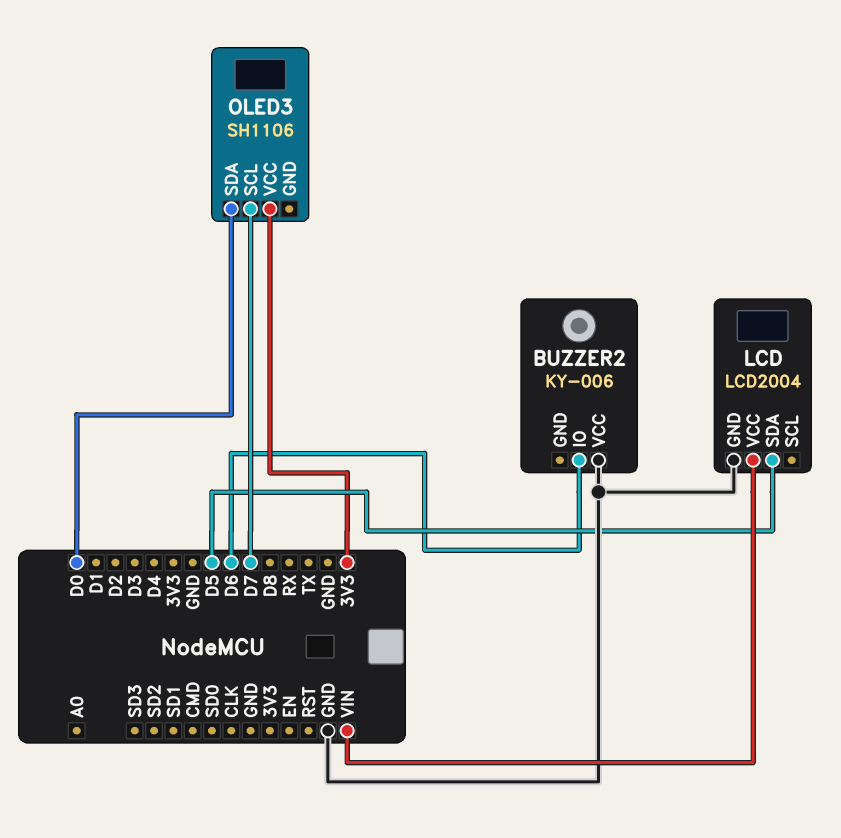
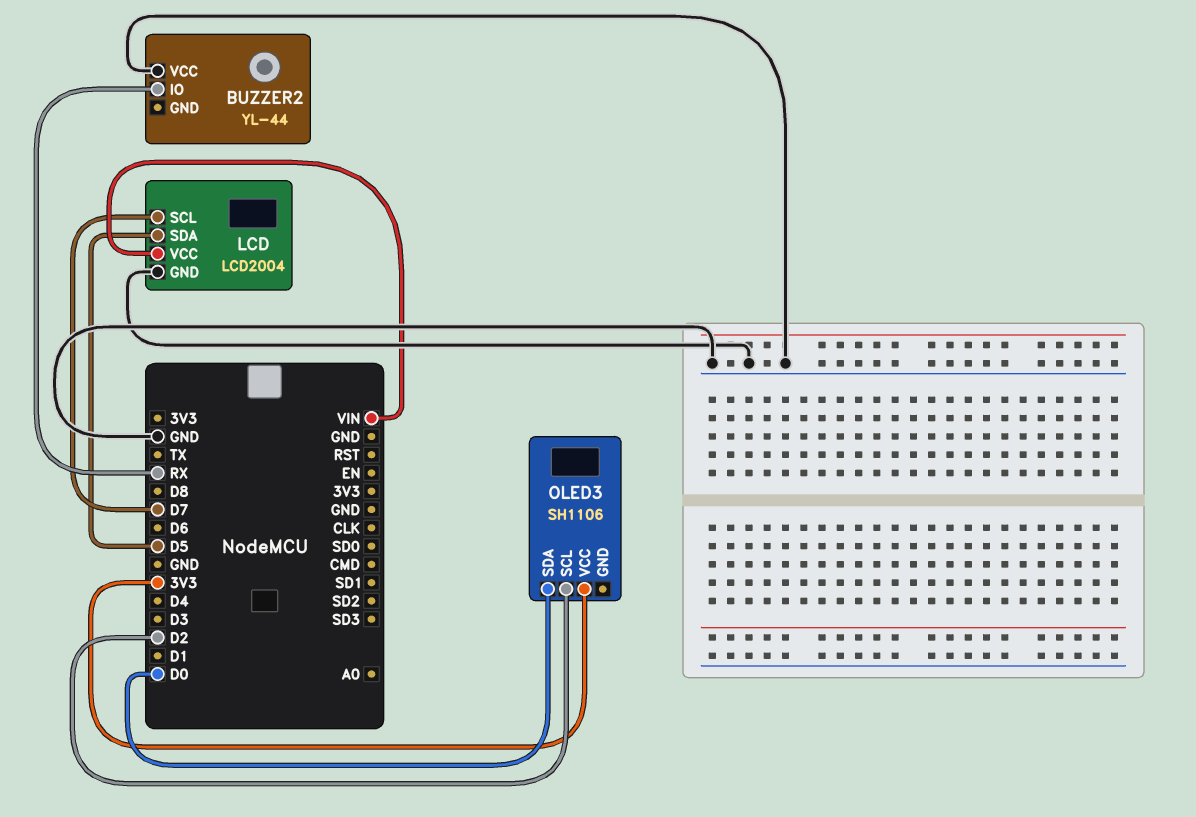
BUZZER2: KY-006 -> YL-44
BUZZER2 pin IO: D6 -> RX
LCD pin SCL: none -> D7
OLED3 pin SCL: D7 -> D2

